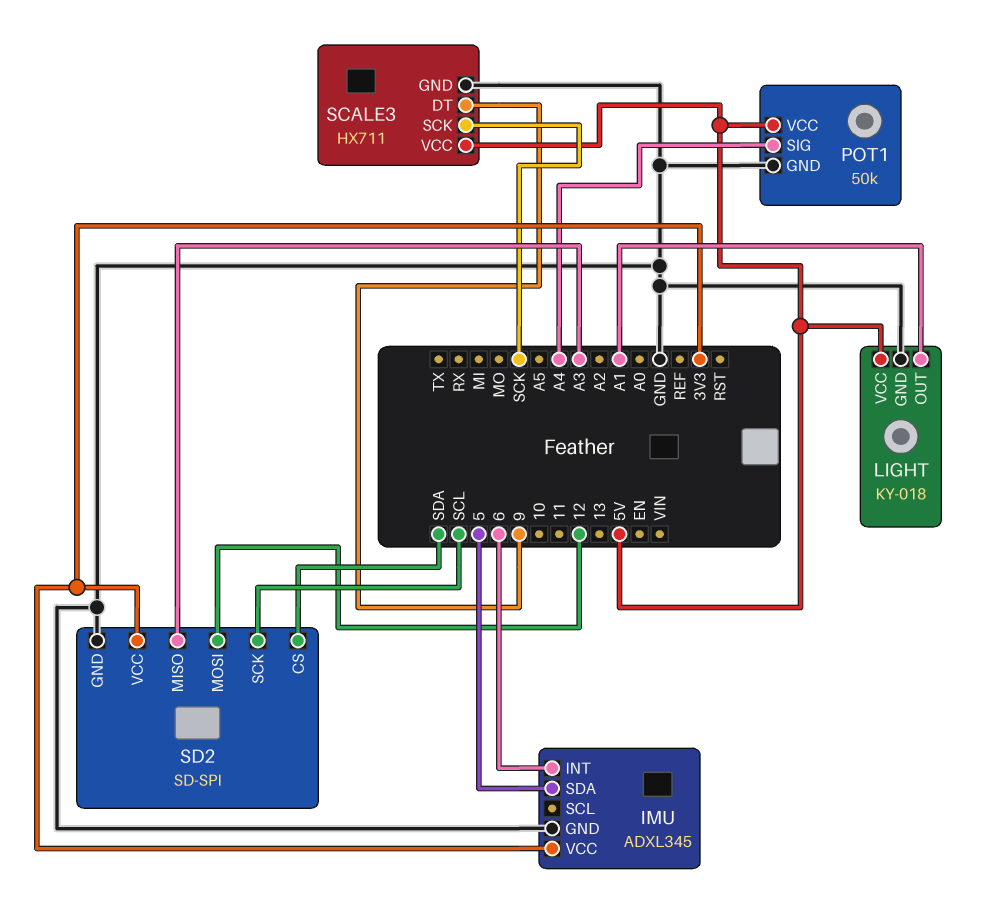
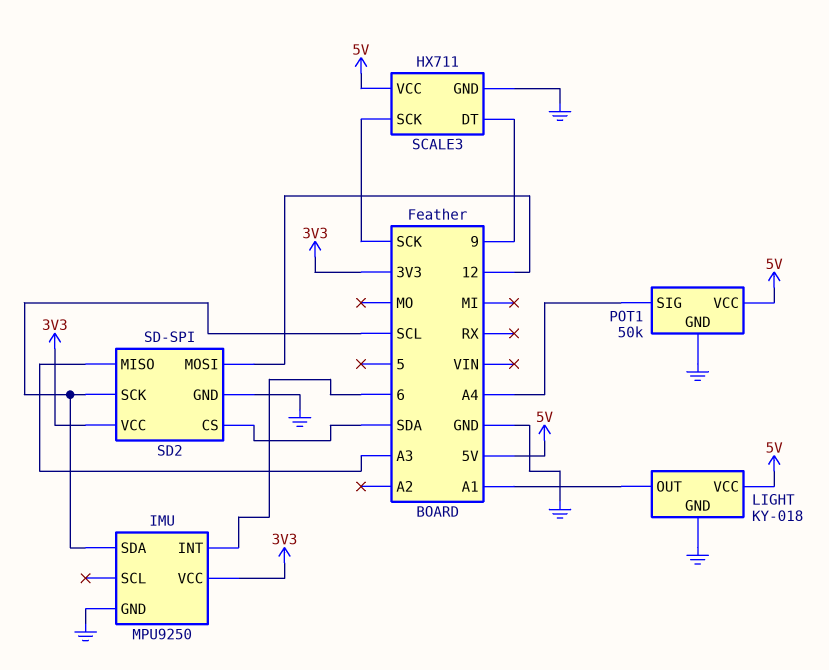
IMU: ADXL345 -> MPU9250
IMU pin SDA: 5 -> SCL

